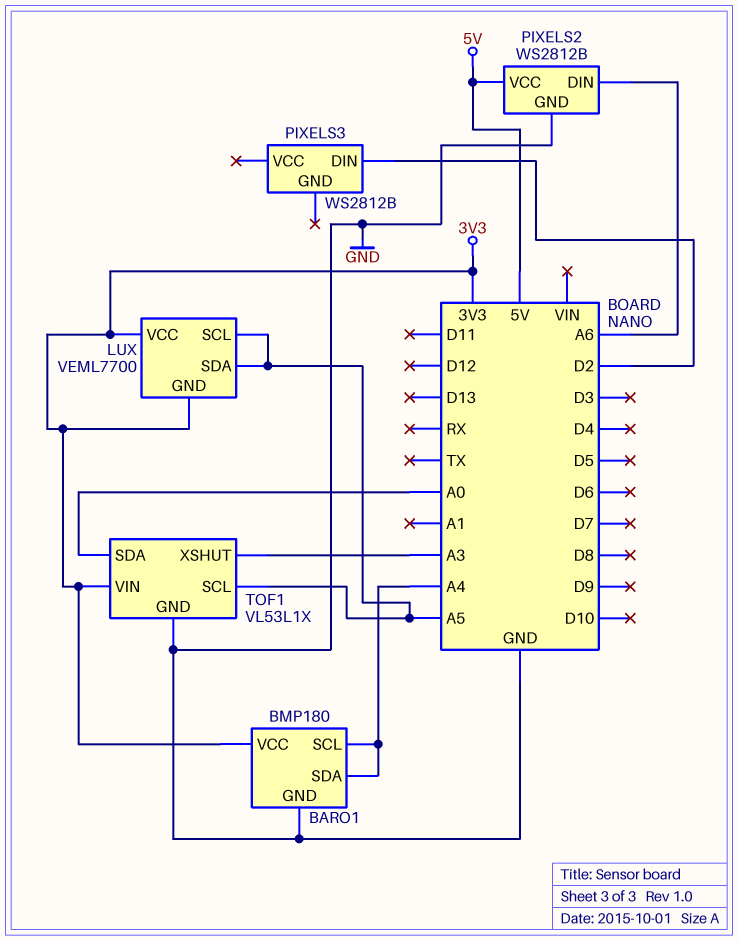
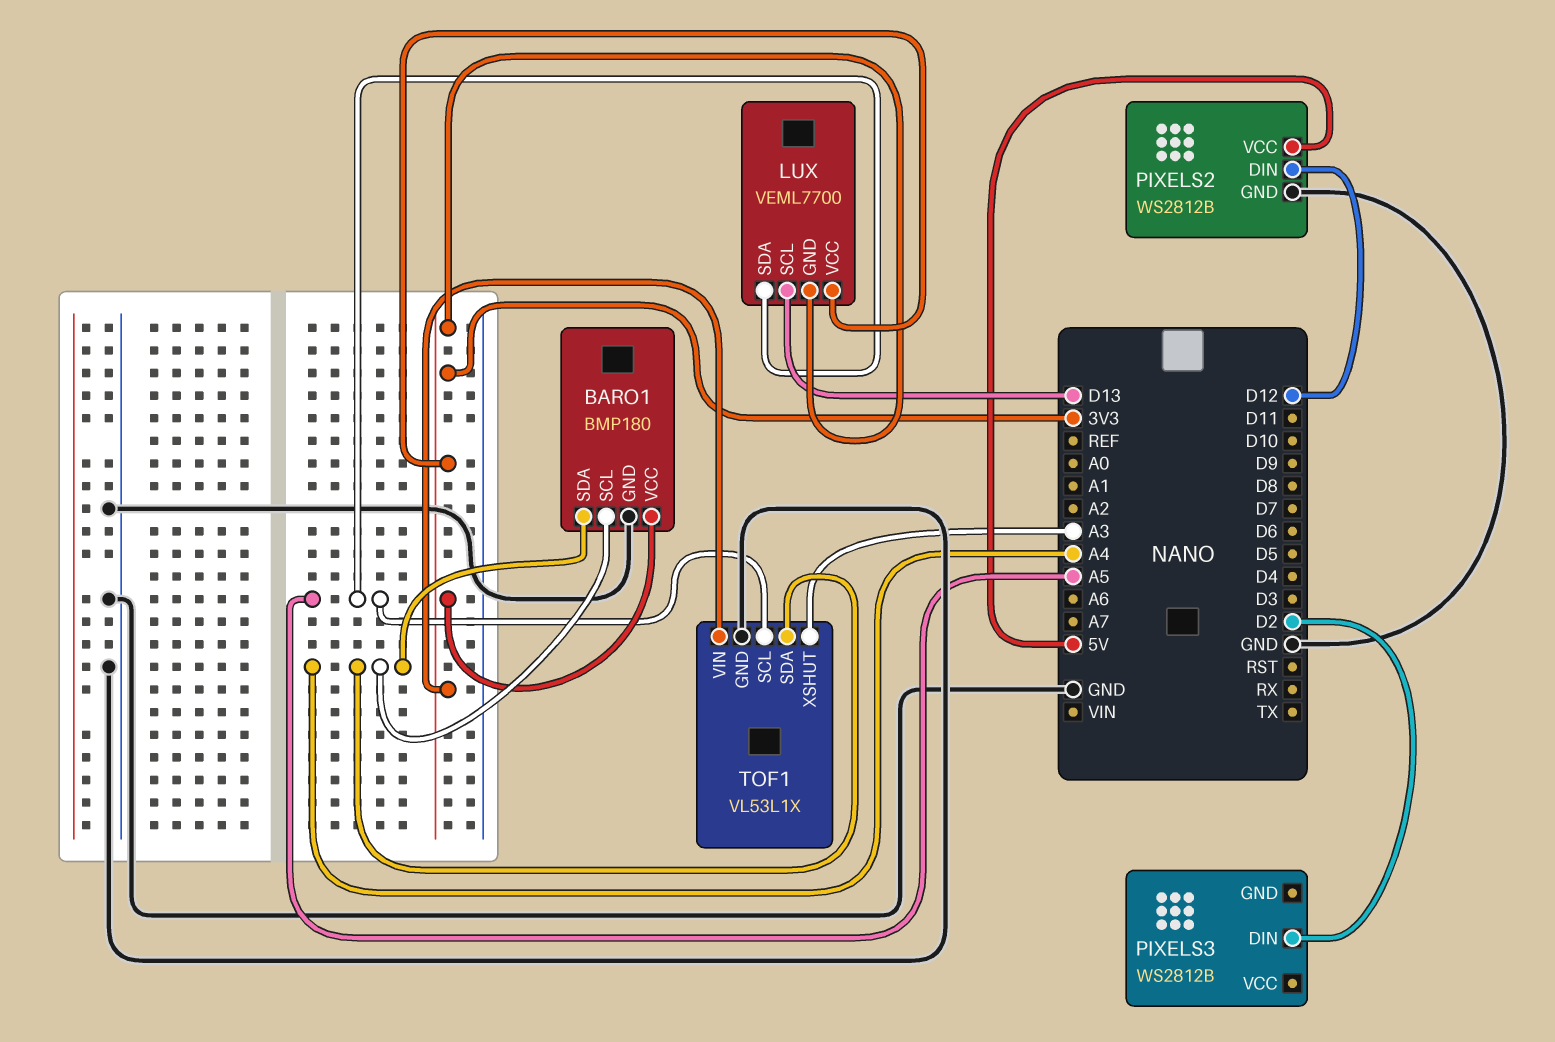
LUX pin SCL: A5 -> D13
PIXELS2 pin DIN: A6 -> D12
TOF1 pin SDA: A0 -> A4

